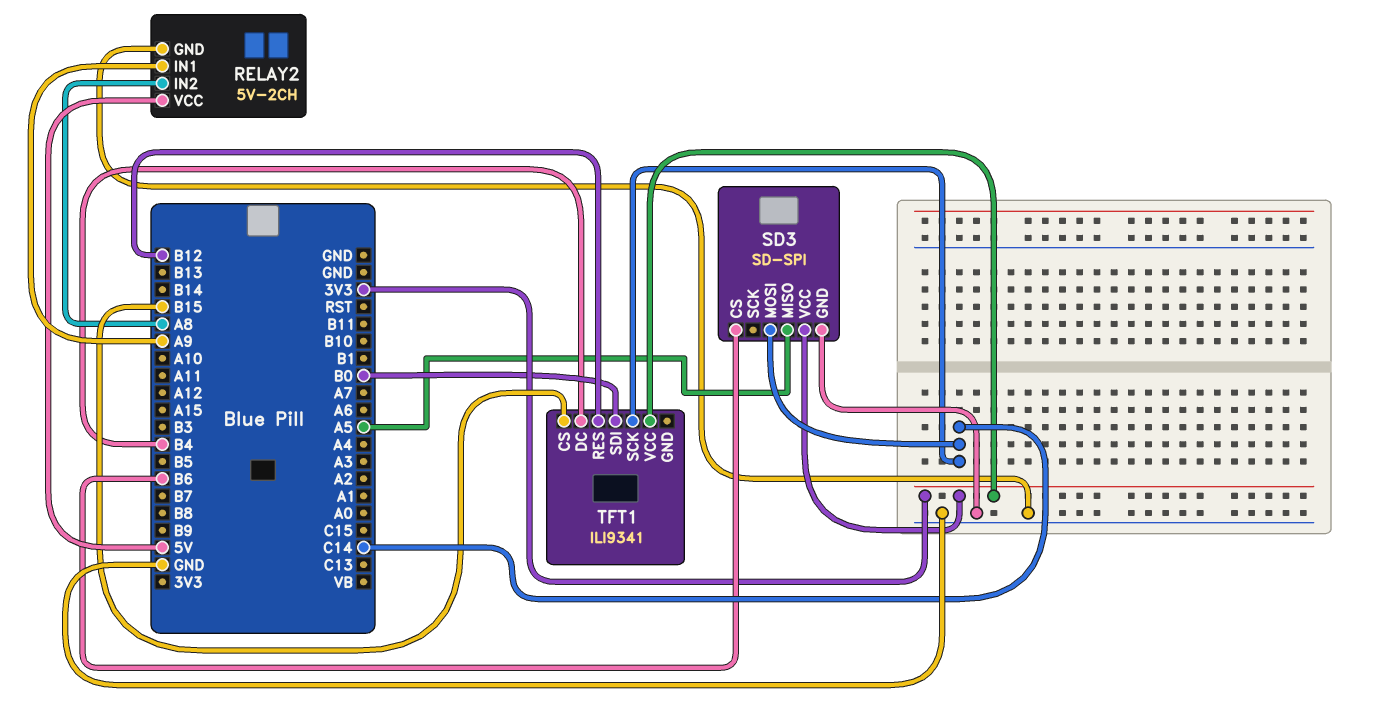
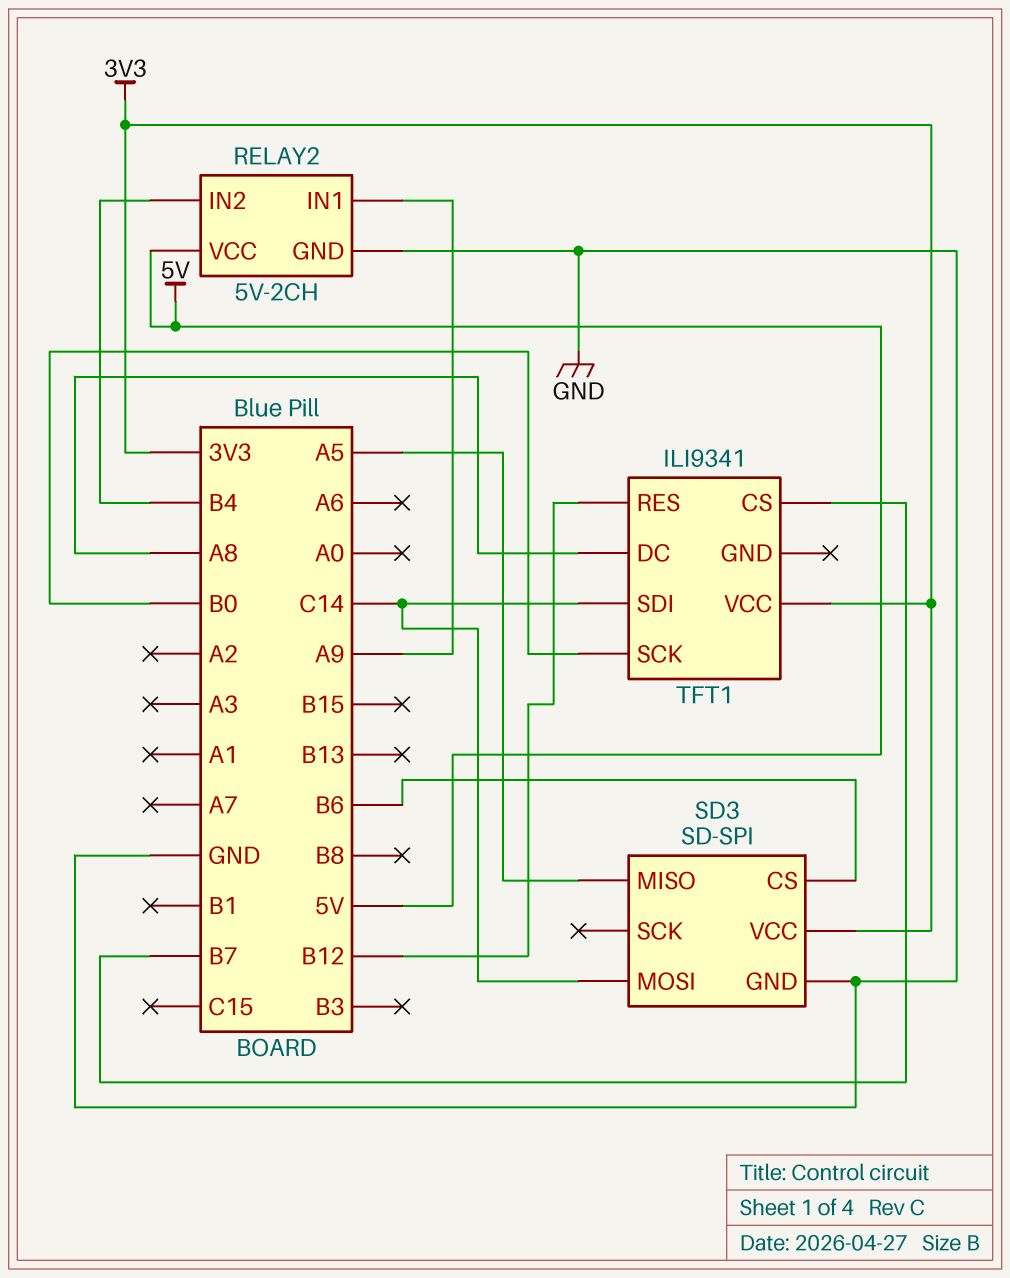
RELAY2 pin IN2: A8 -> B4
TFT1 pin CS: B15 -> B7
TFT1 pin DC: B4 -> A8
TFT1 pin SCK: C14 -> B0
TFT1 pin SDI: B0 -> C14

